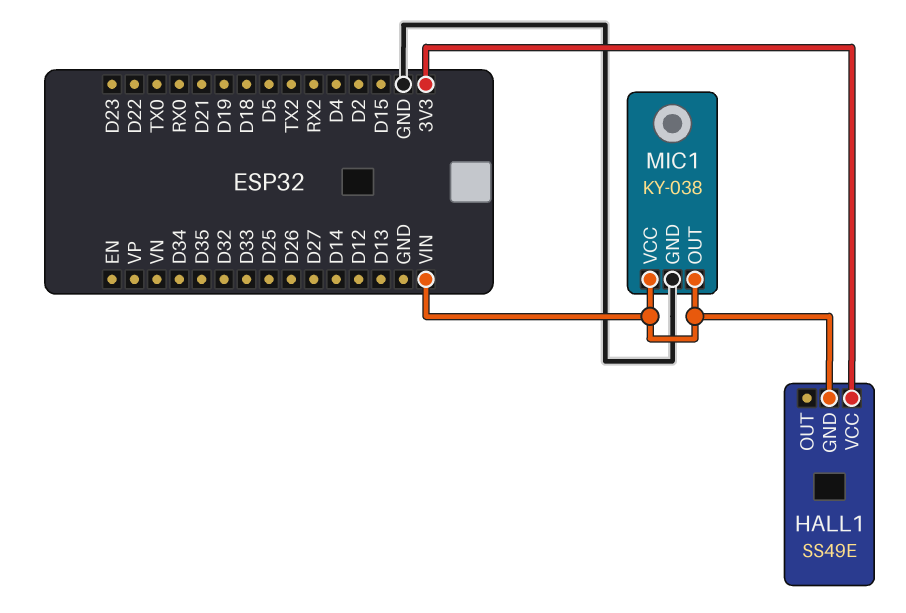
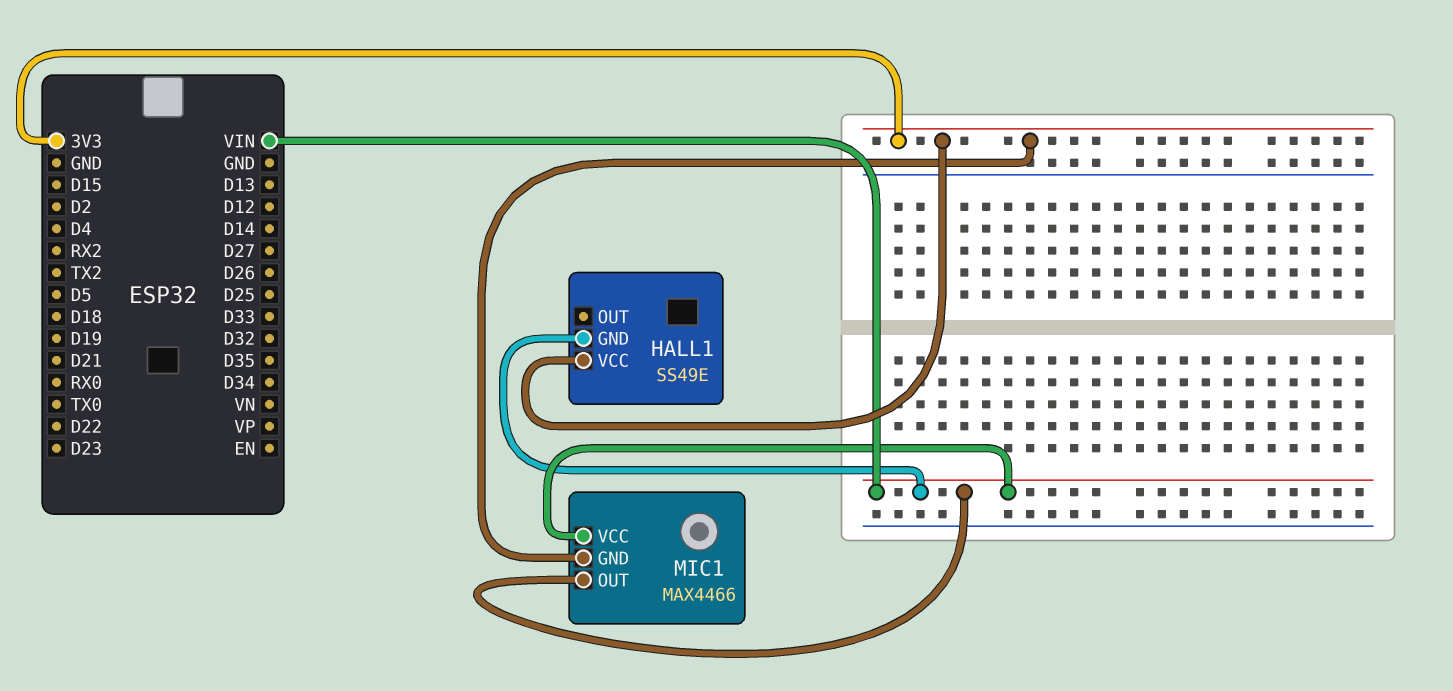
MIC1: KY-038 -> MAX4466
MIC1 pin GND: GND -> 3V3

